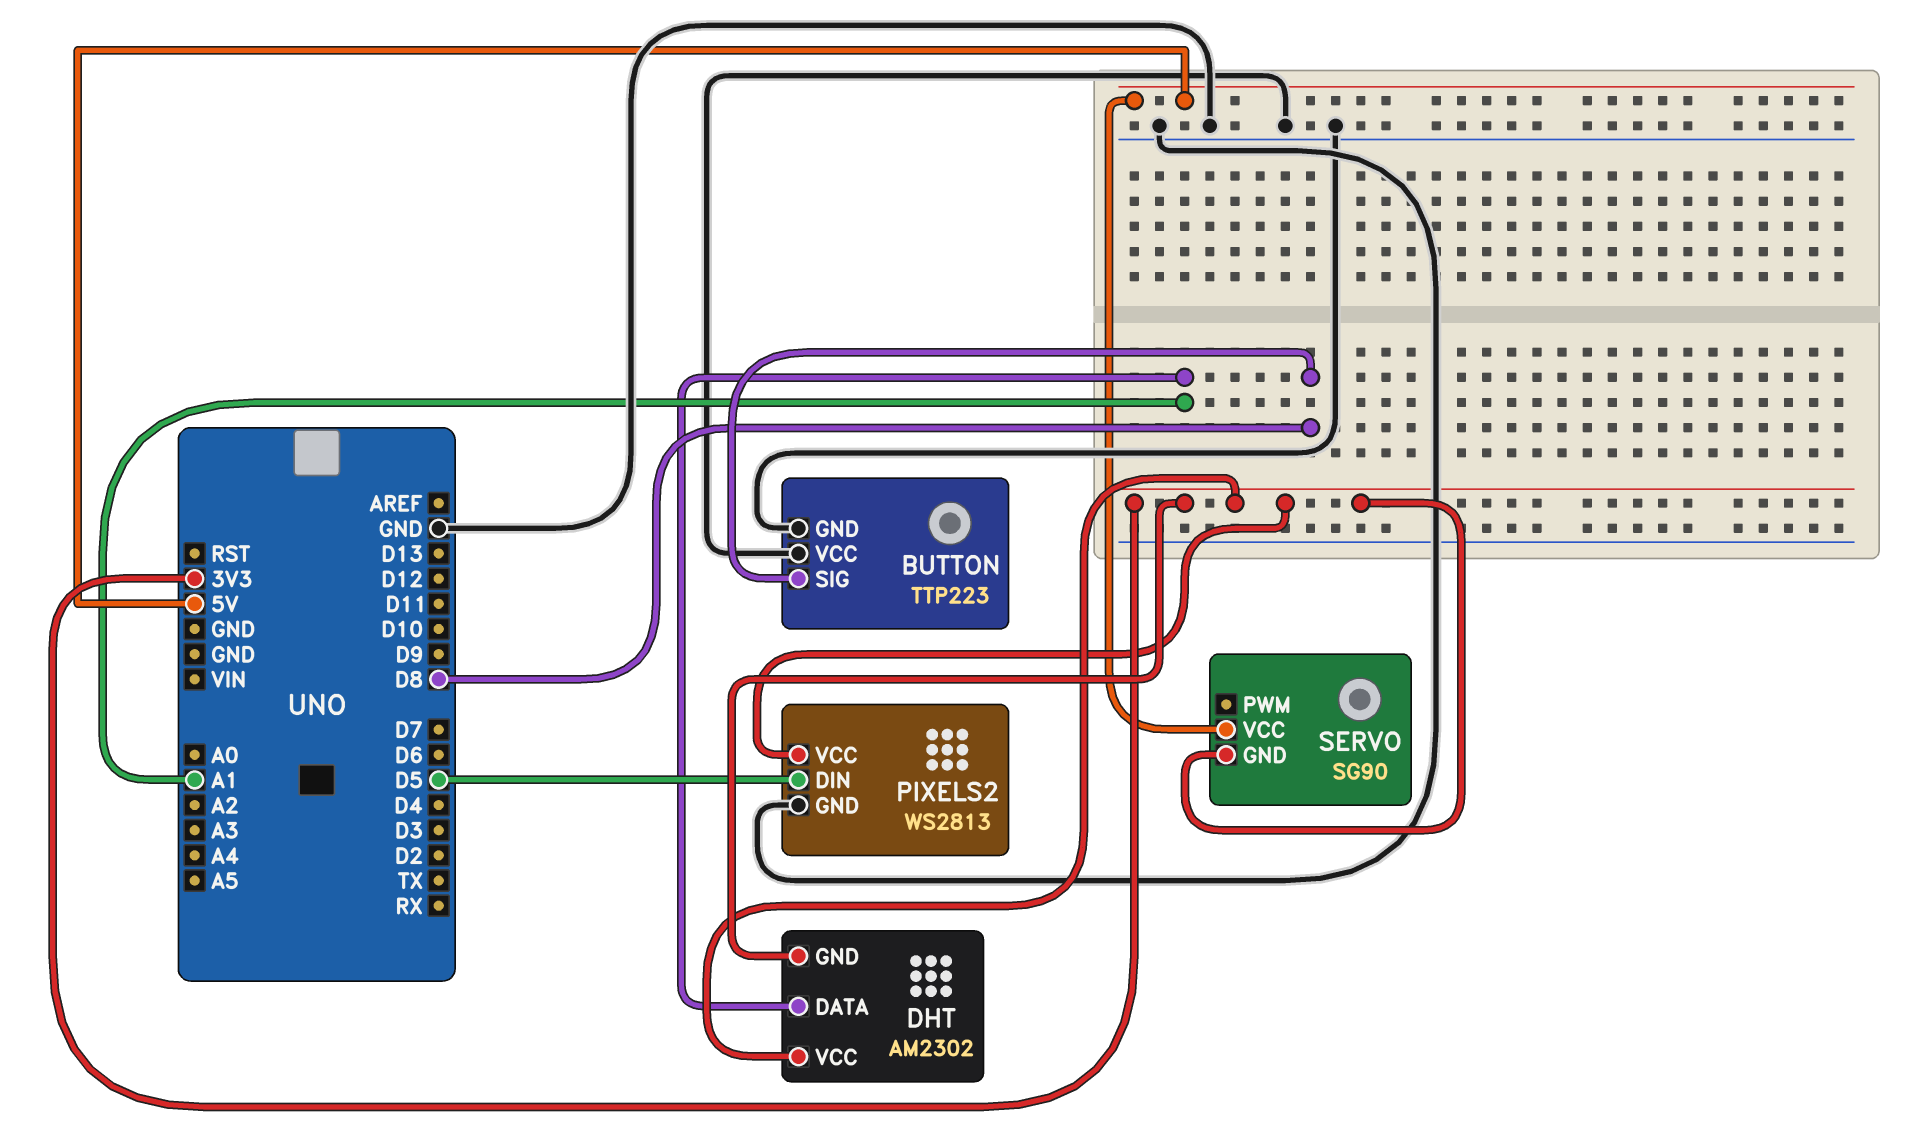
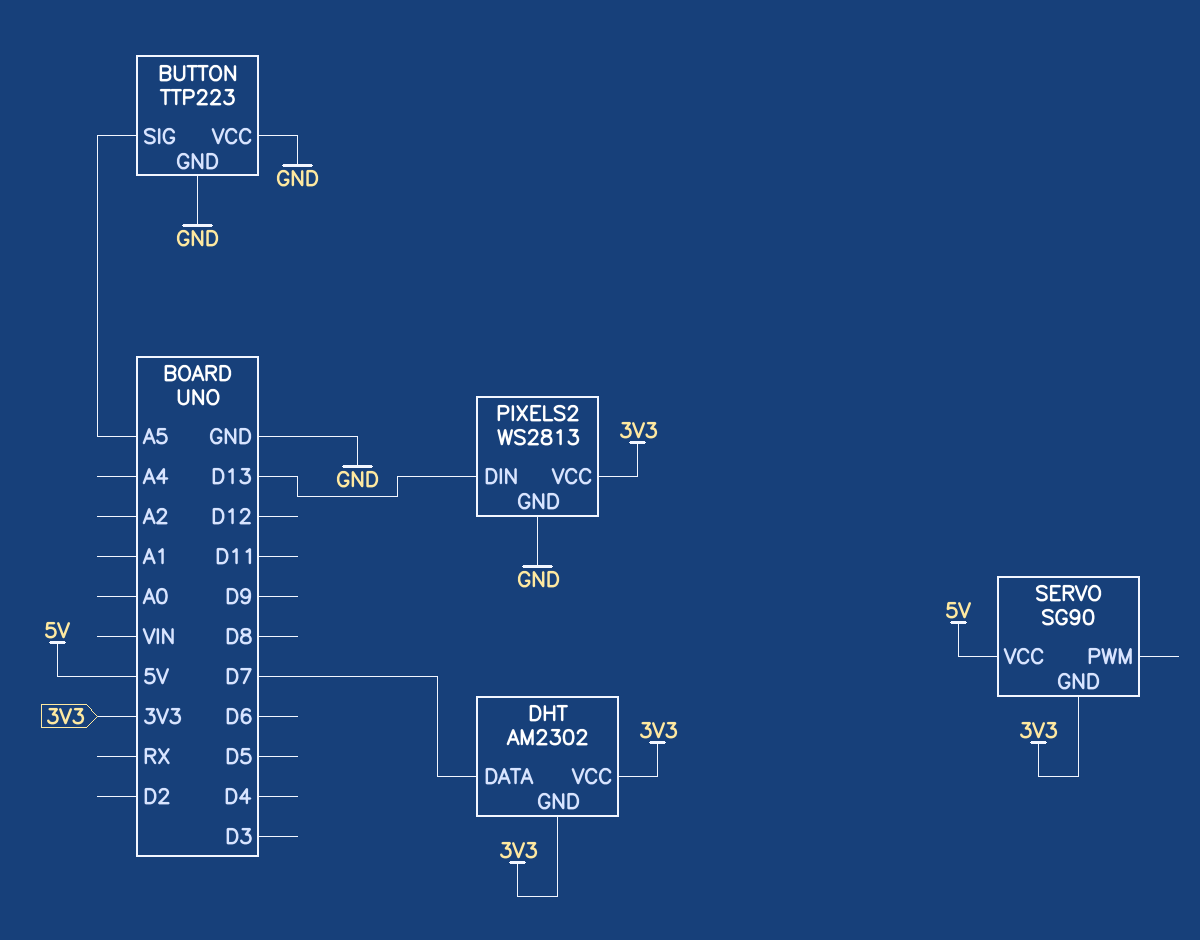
BUTTON pin SIG: D8 -> A5
DHT pin DATA: A1 -> D7
PIXELS2 pin DIN: D5 -> D13

